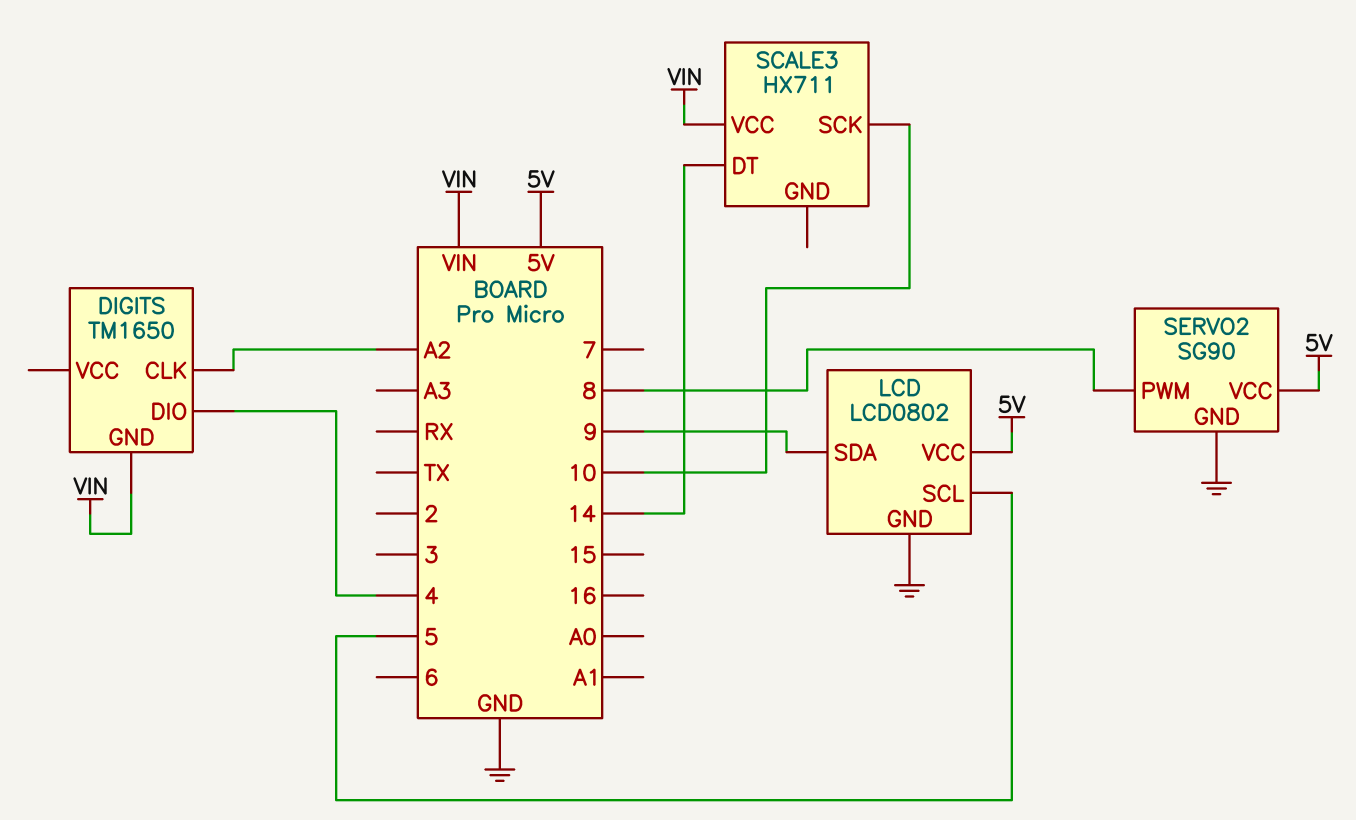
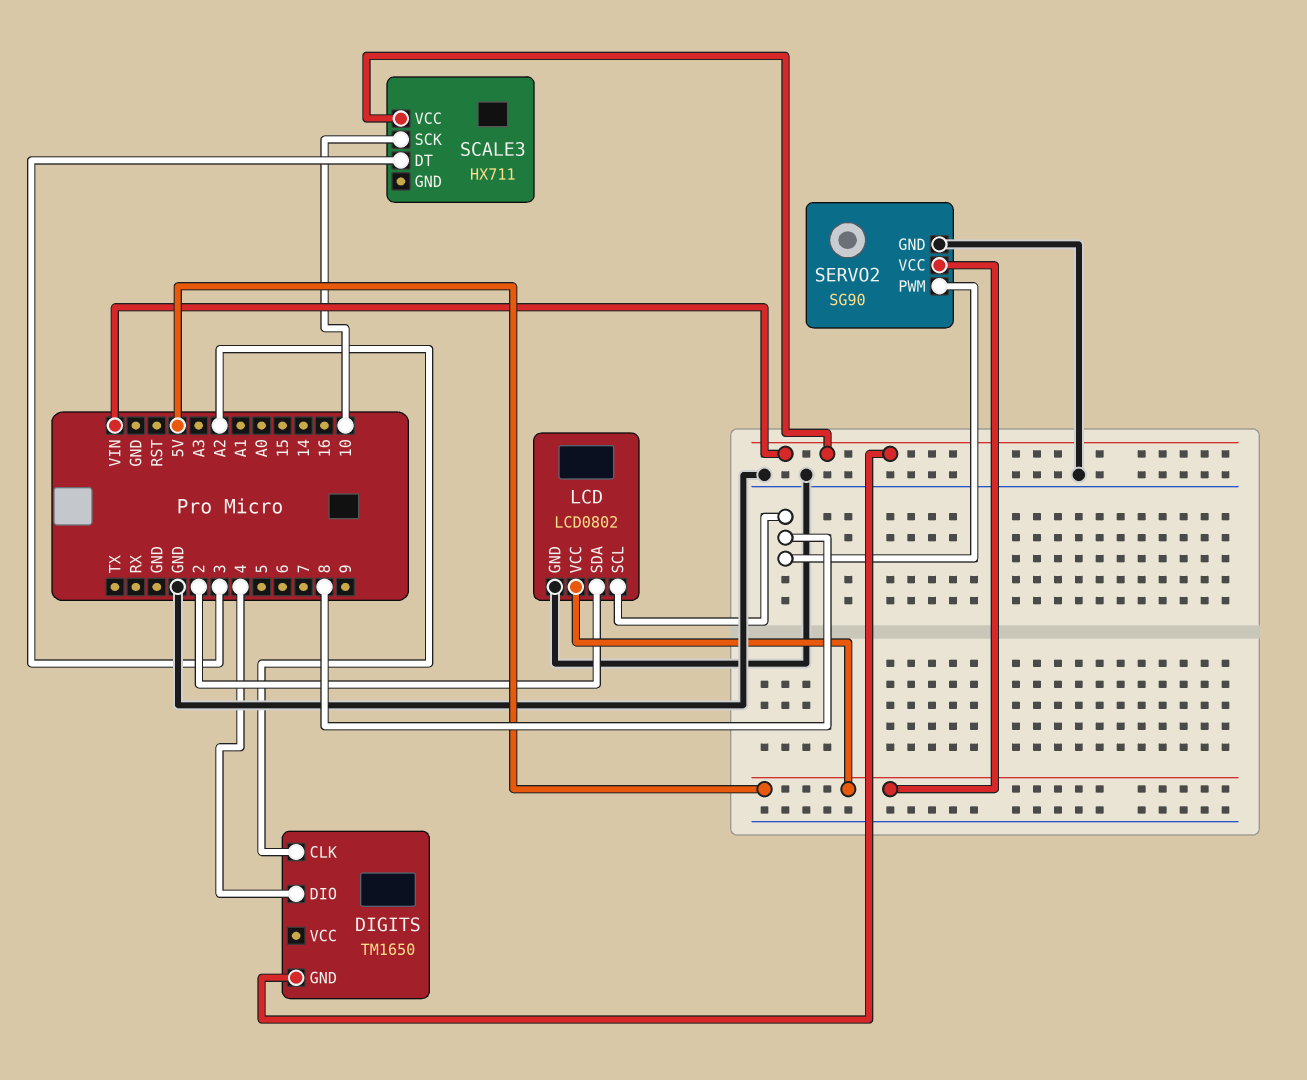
LCD pin SCL: 5 -> 8
LCD pin SDA: 9 -> 2
SCALE3 pin DT: 14 -> 3

